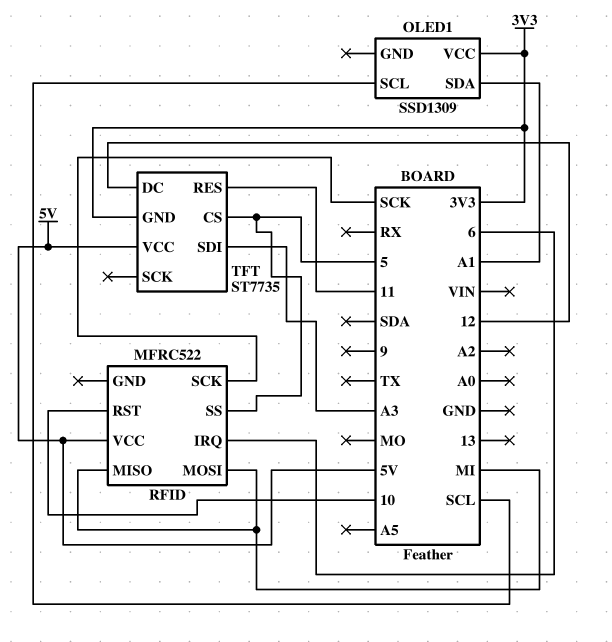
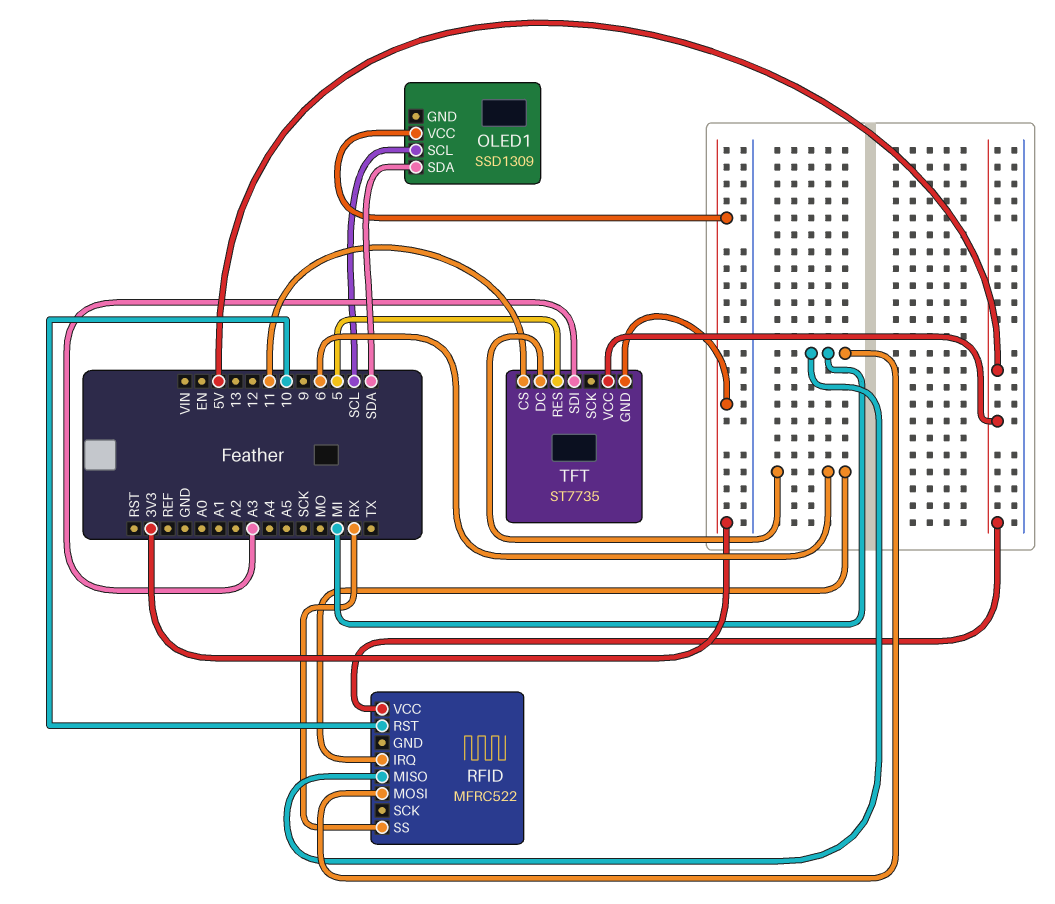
OLED1 pin SDA: A1 -> SDA
RFID pin SCK: SCK -> none
RFID pin SS: 5 -> RX
TFT pin CS: 5 -> 11
TFT pin DC: 12 -> 6
TFT pin RES: 11 -> 5

